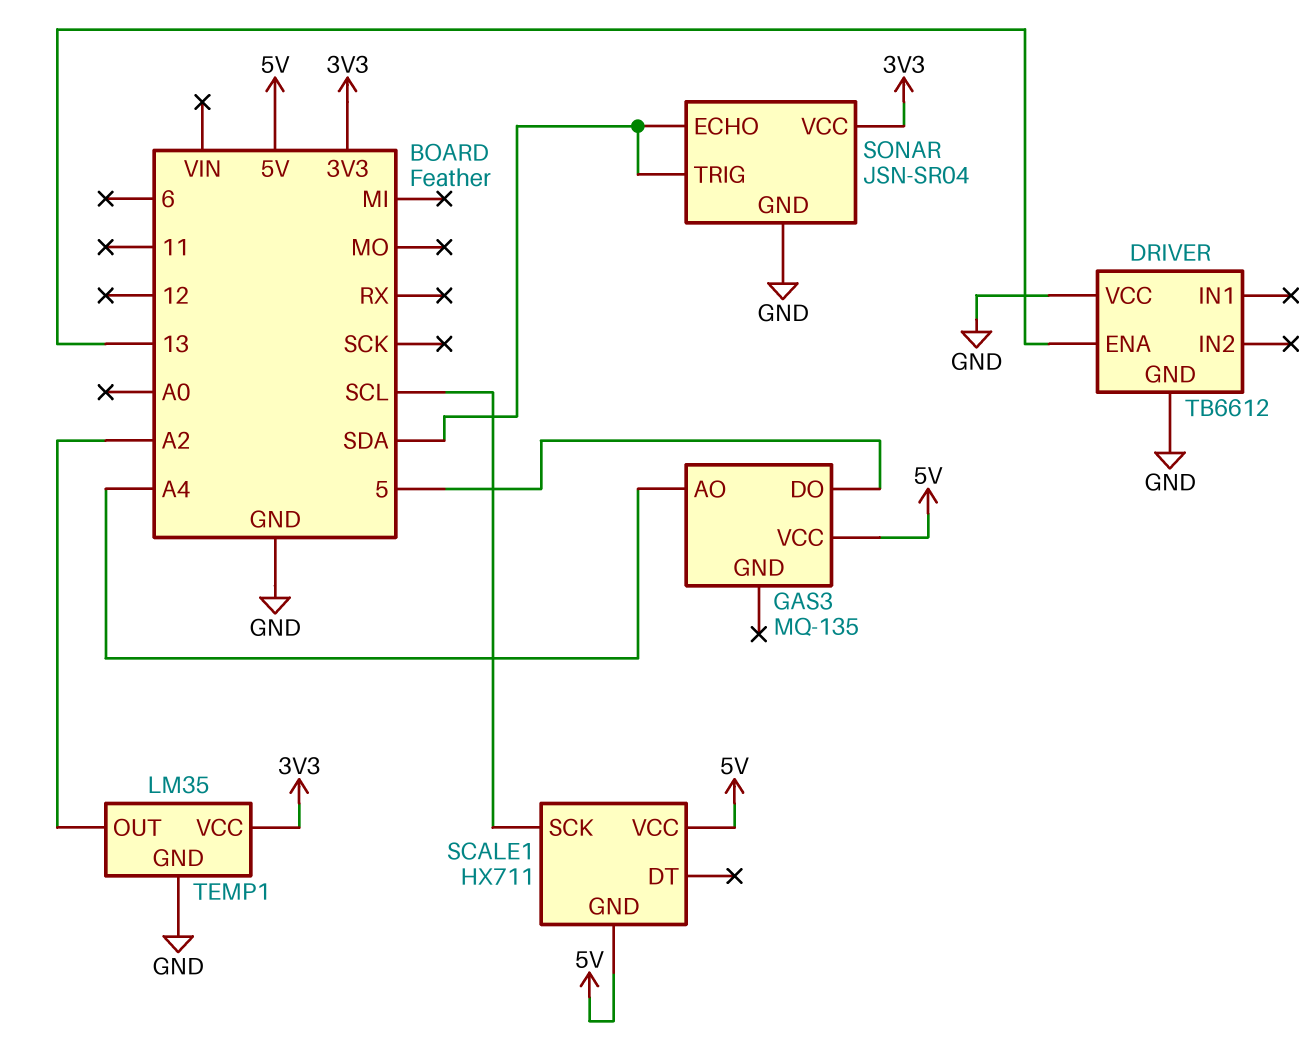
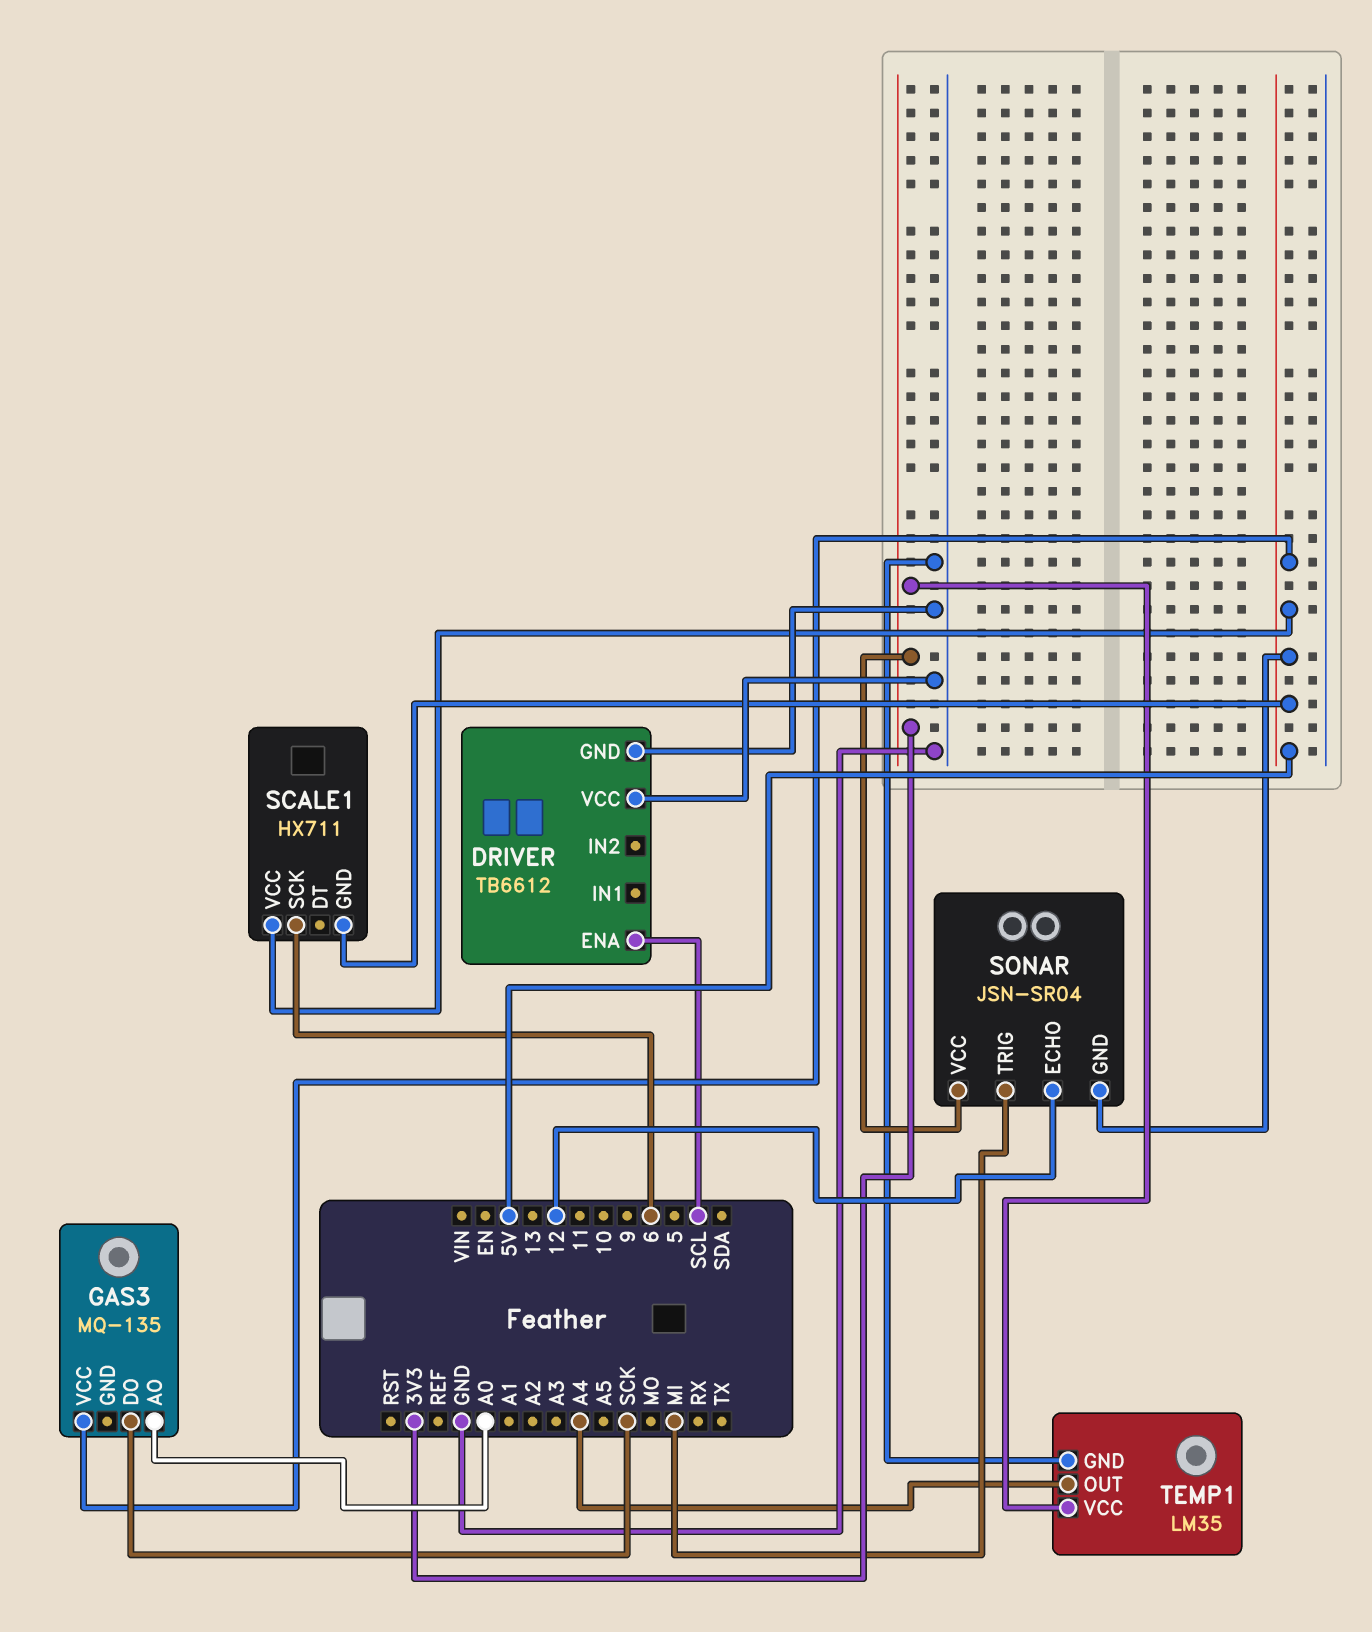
DRIVER pin ENA: 13 -> SCL
GAS3 pin AO: A4 -> A0
GAS3 pin DO: 5 -> SCK
SCALE1 pin SCK: SCL -> 6
SONAR pin ECHO: SDA -> 12
SONAR pin GND: GND -> 5V
SONAR pin TRIG: SDA -> MI
TEMP1 pin OUT: A2 -> A4

